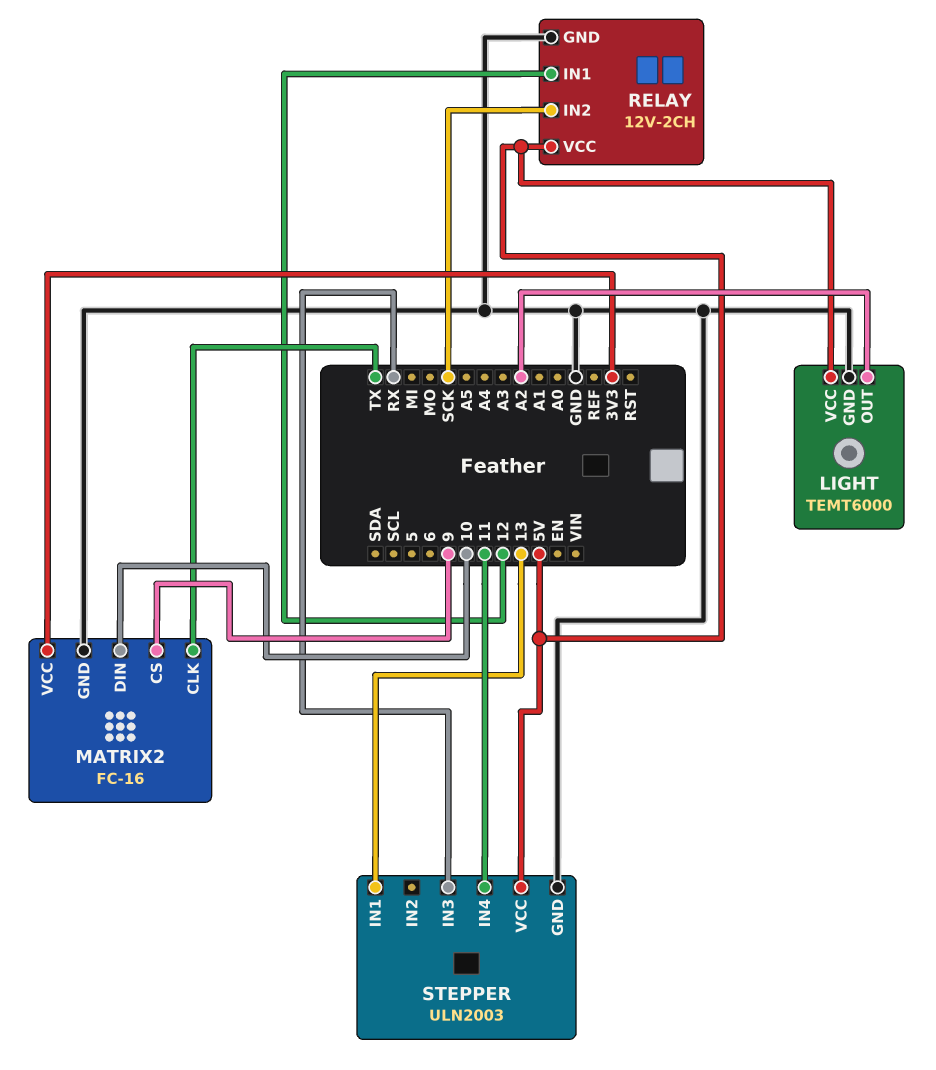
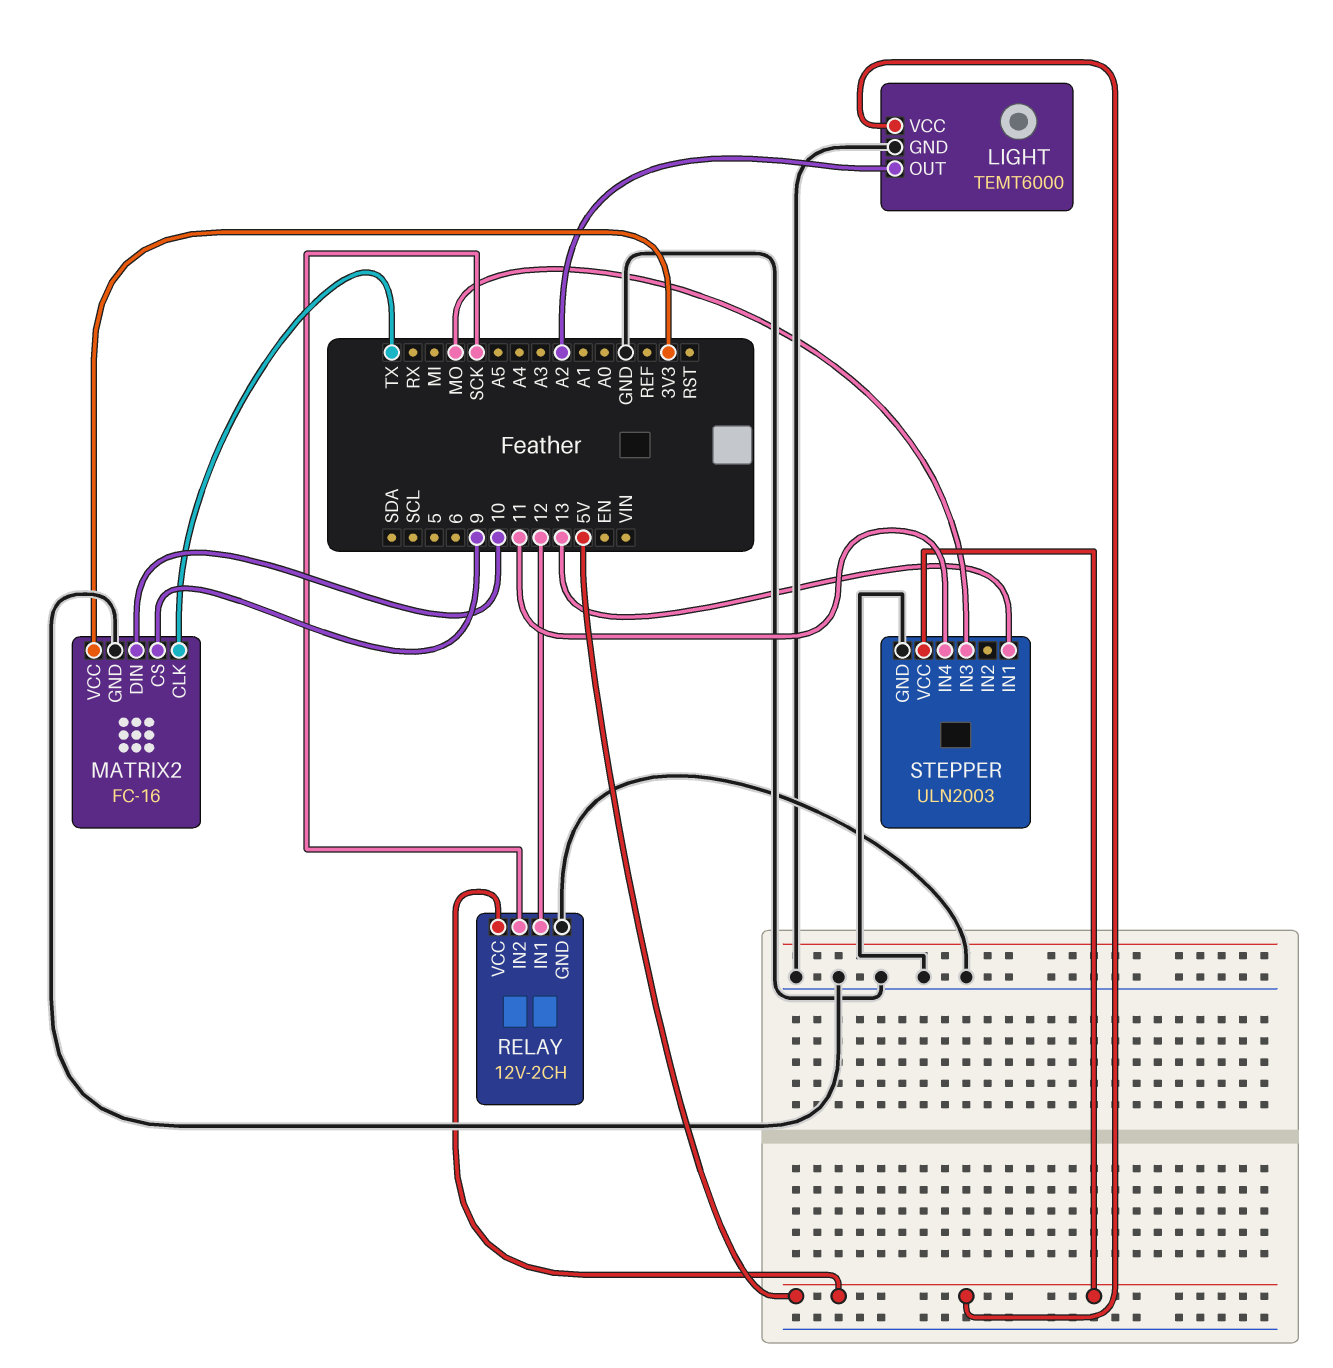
STEPPER pin IN3: RX -> MO

